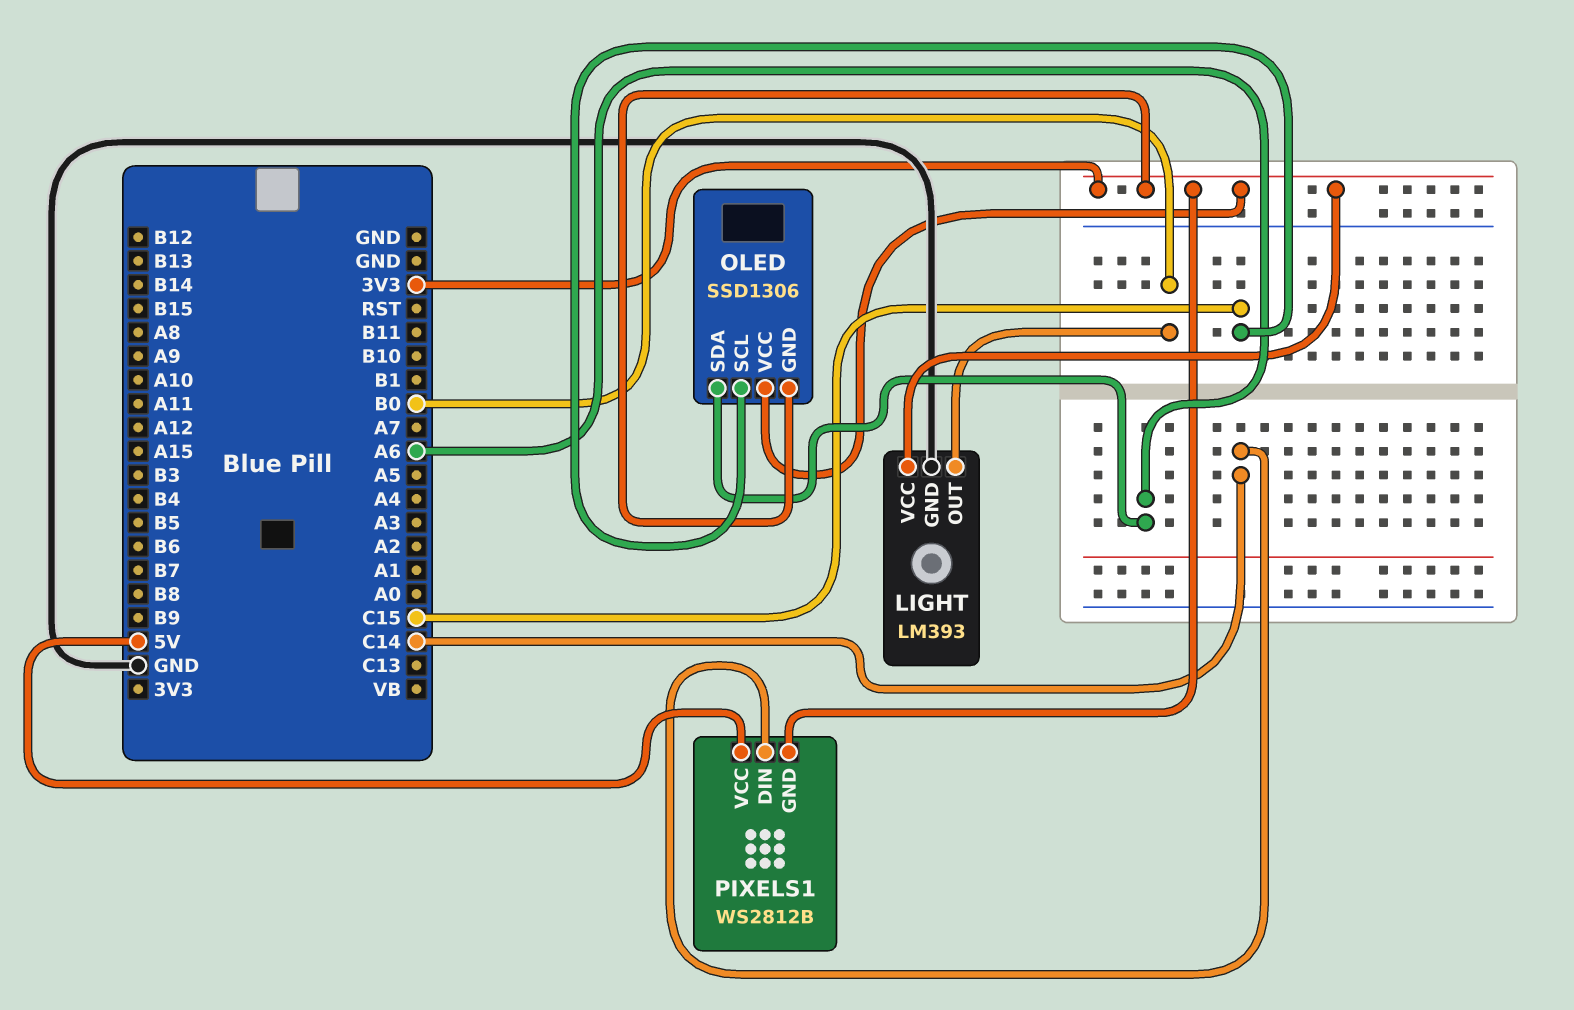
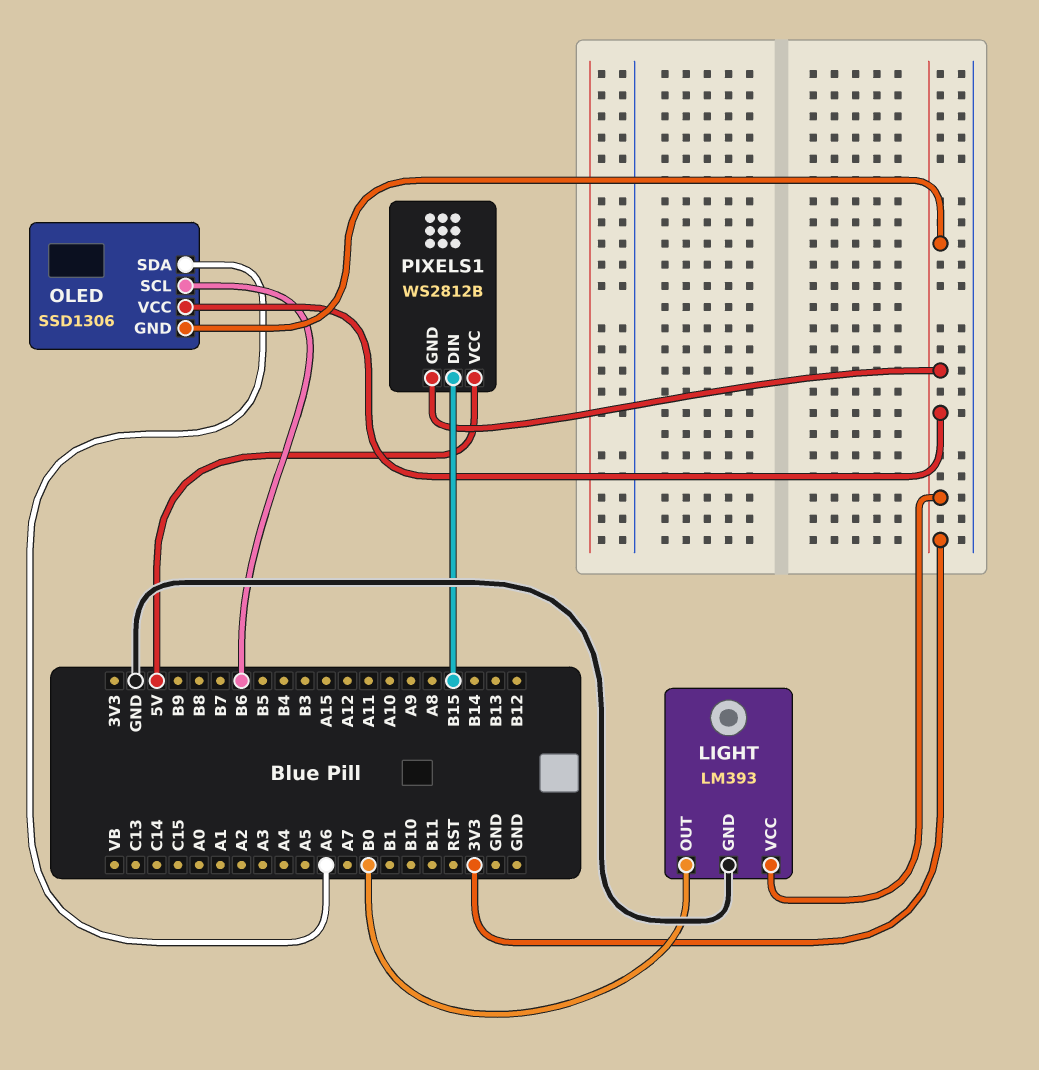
OLED pin SCL: C15 -> B6
PIXELS1 pin DIN: C14 -> B15

